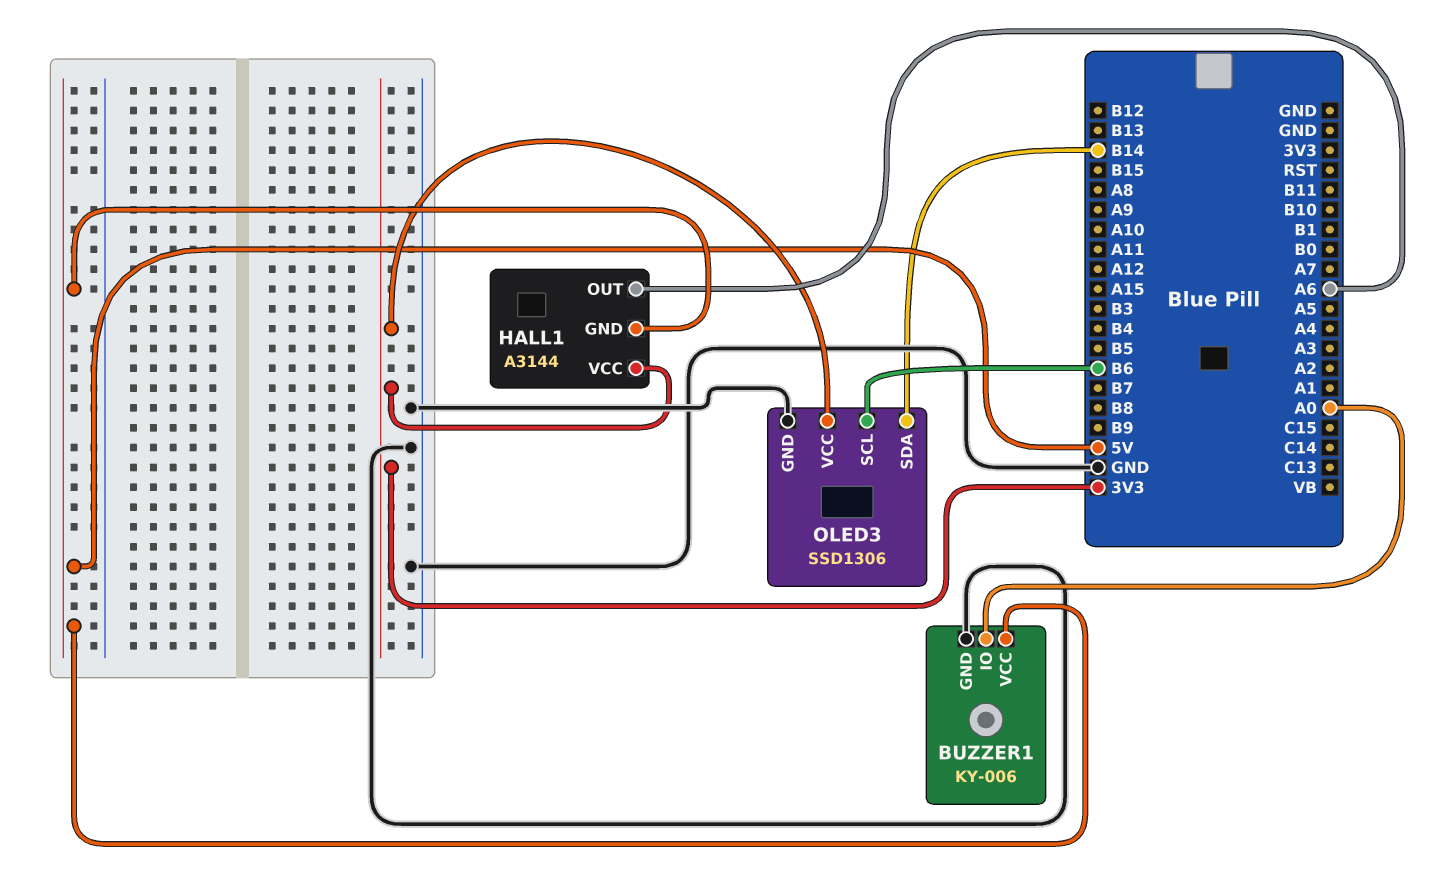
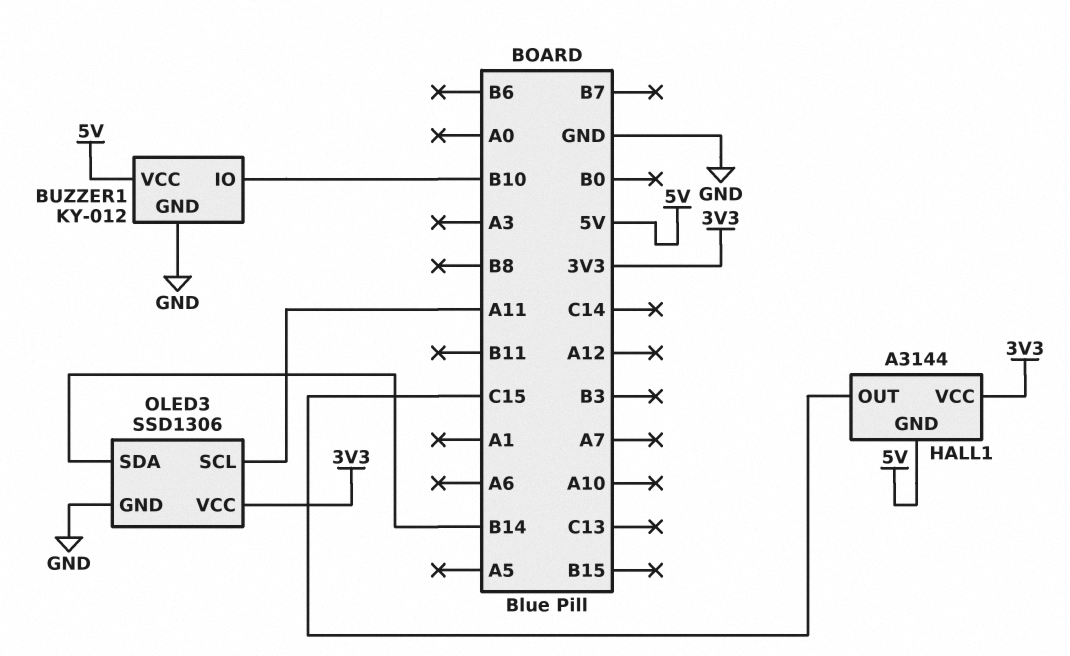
BUZZER1: KY-006 -> KY-012
BUZZER1 pin IO: A0 -> B10
HALL1 pin OUT: A6 -> C15
OLED3 pin SCL: B6 -> A11

